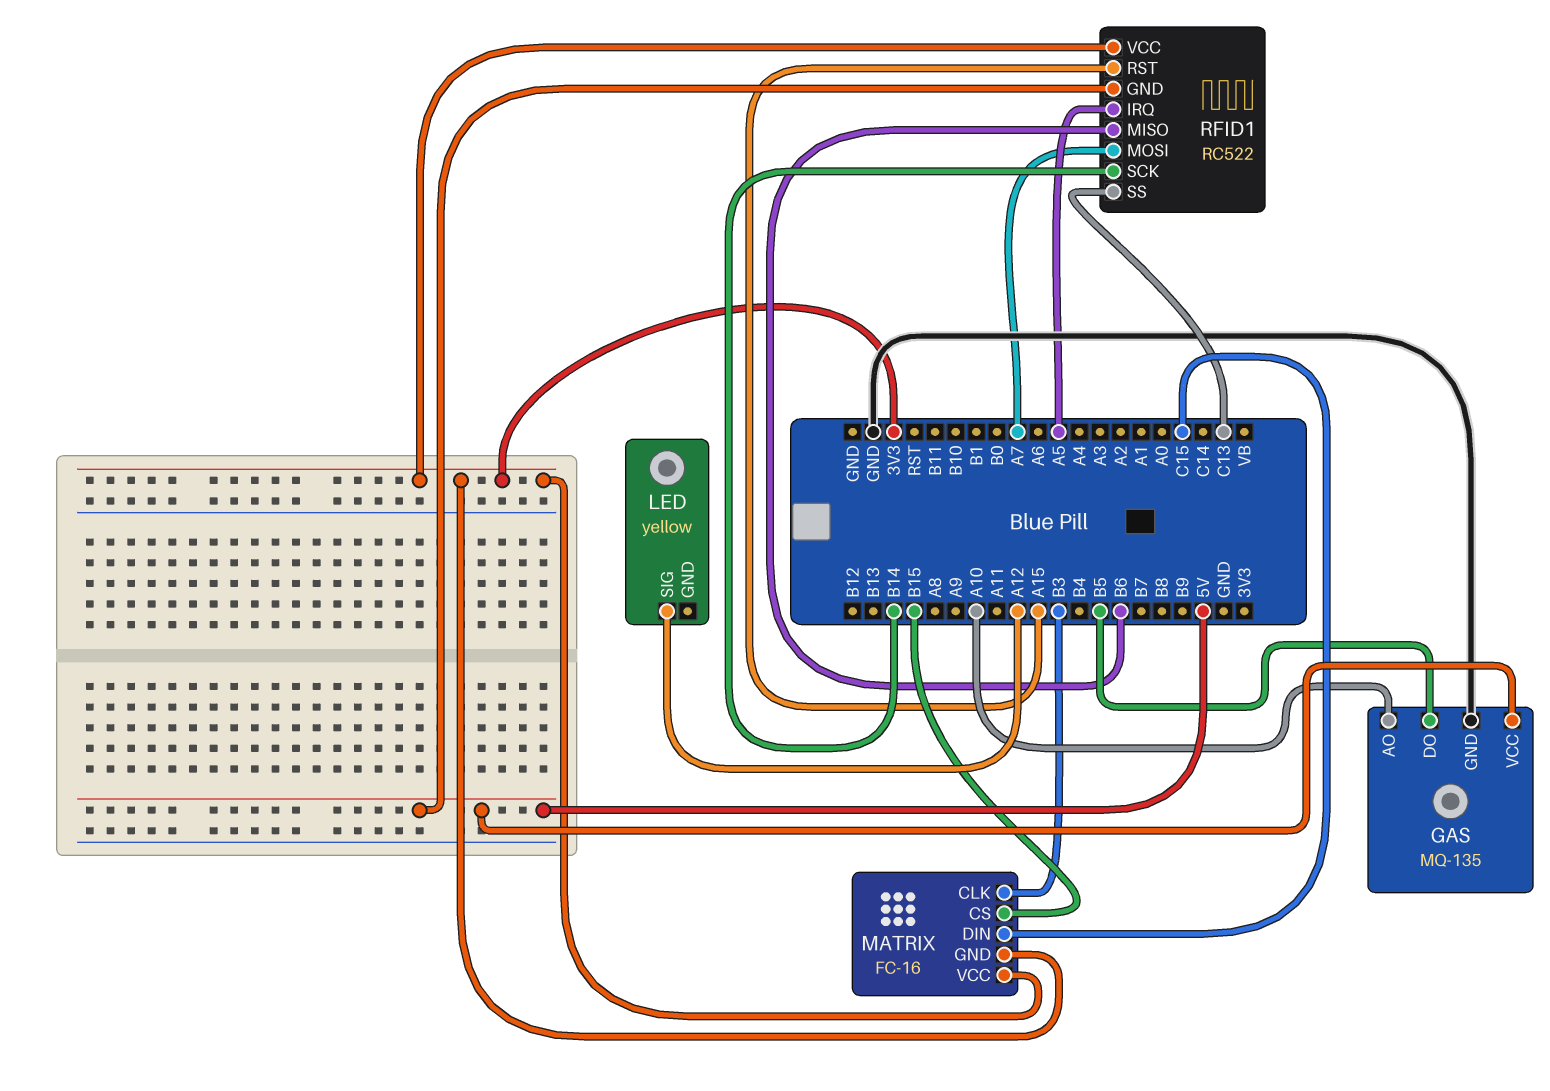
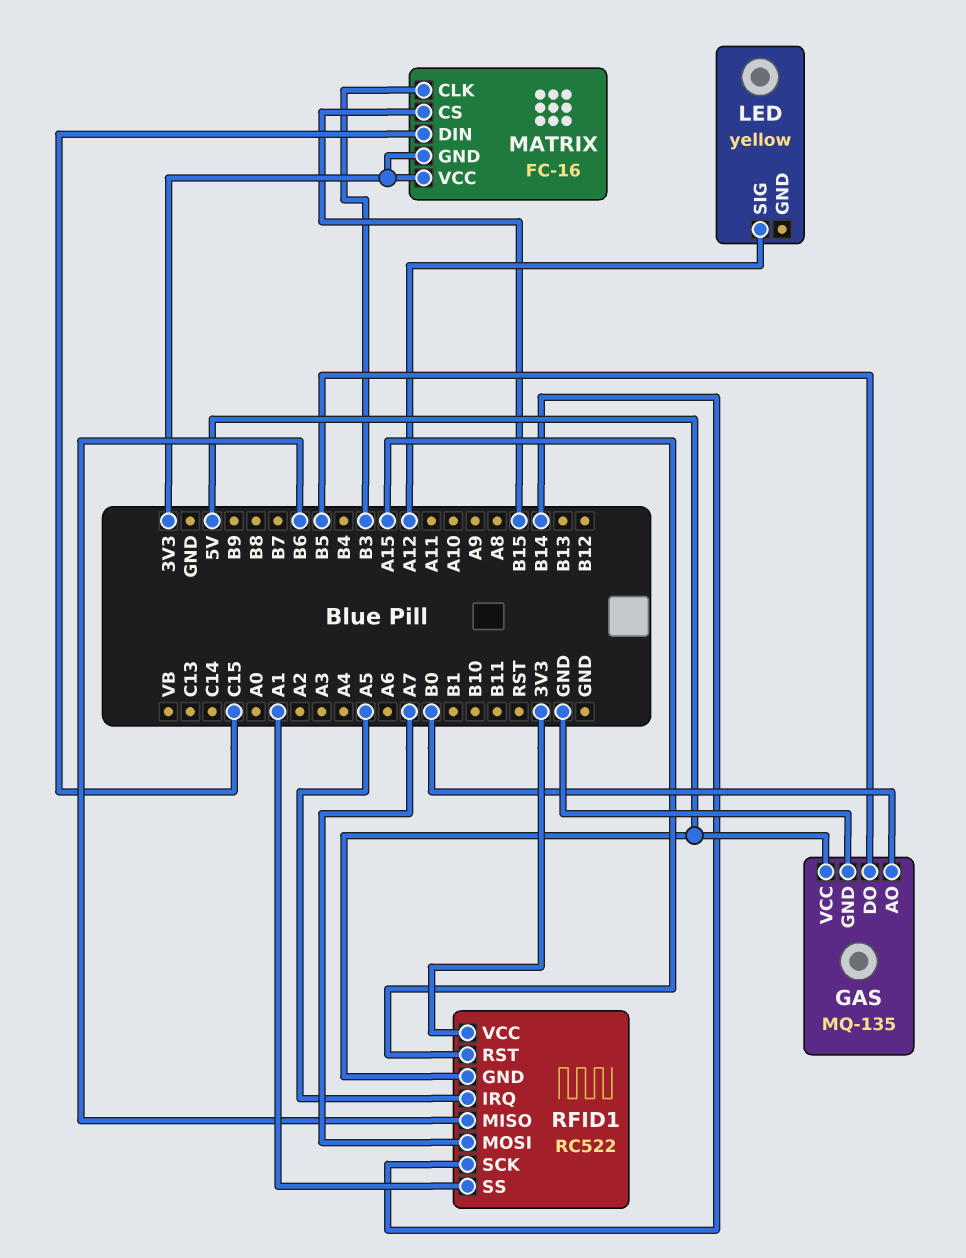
GAS pin AO: A10 -> B0
RFID1 pin SS: C13 -> A1

